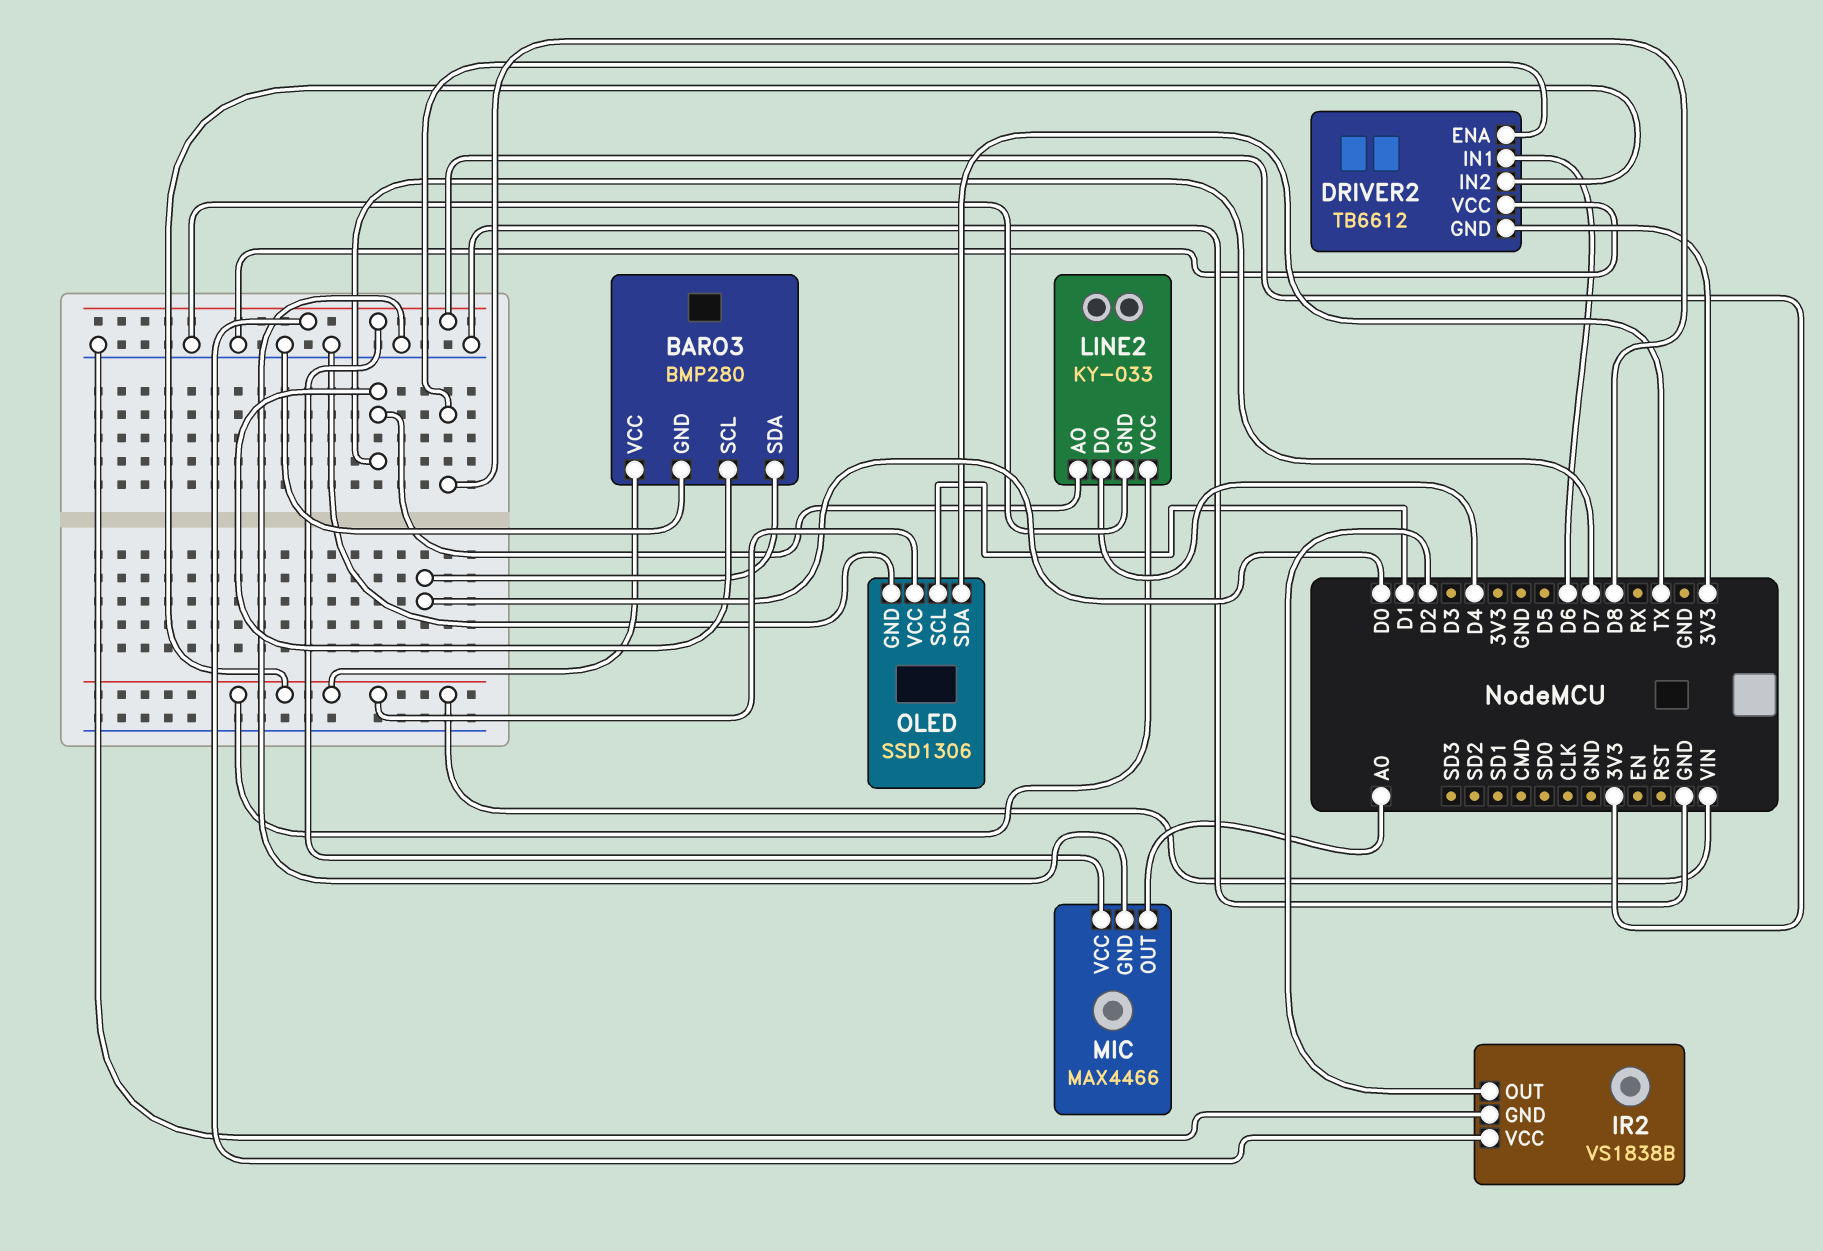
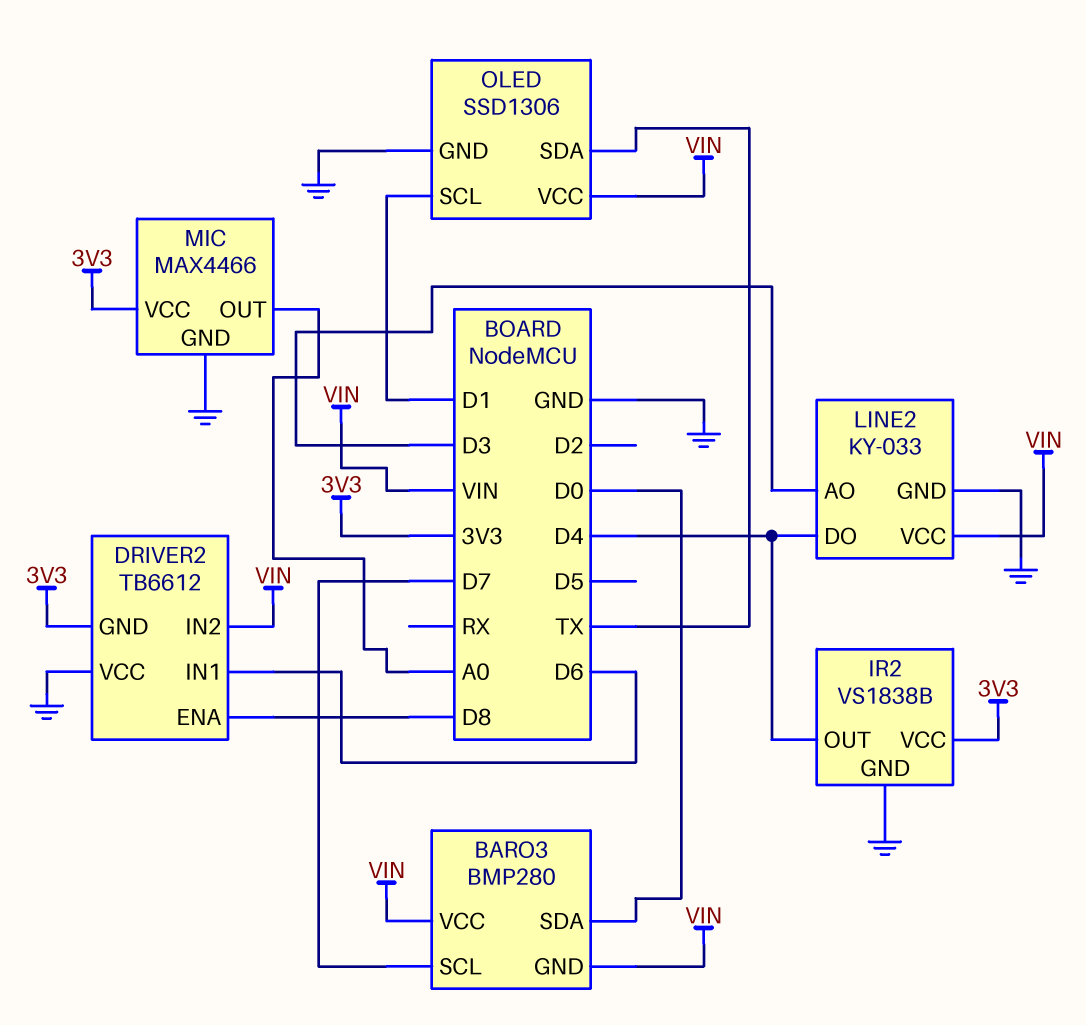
BARO3 pin GND: GND -> VIN
IR2 pin OUT: D2 -> D4
LINE2 pin AO: D7 -> D3

